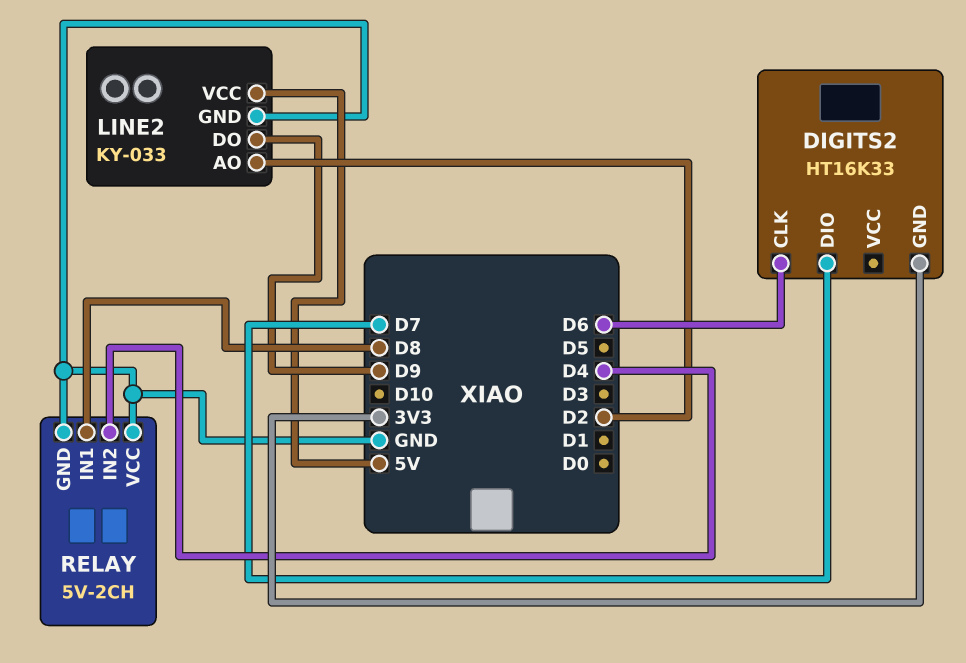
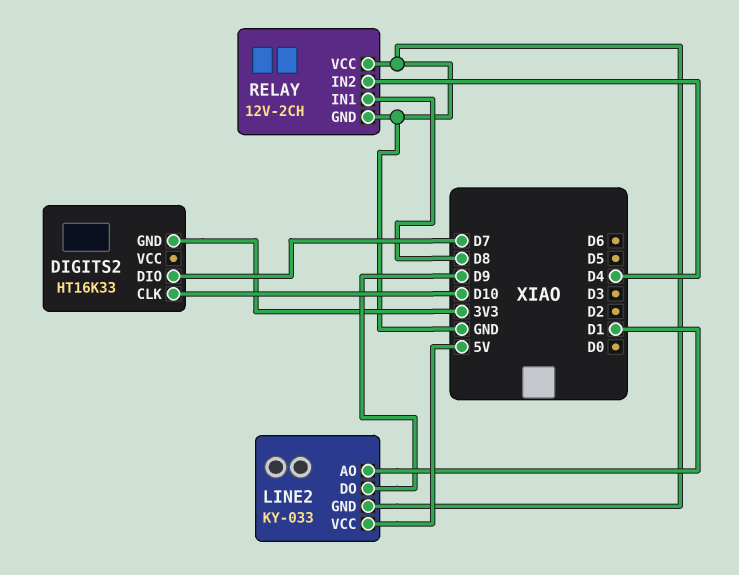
DIGITS2 pin CLK: D6 -> D10
LINE2 pin AO: D2 -> D1
RELAY: 5V-2CH -> 12V-2CH

